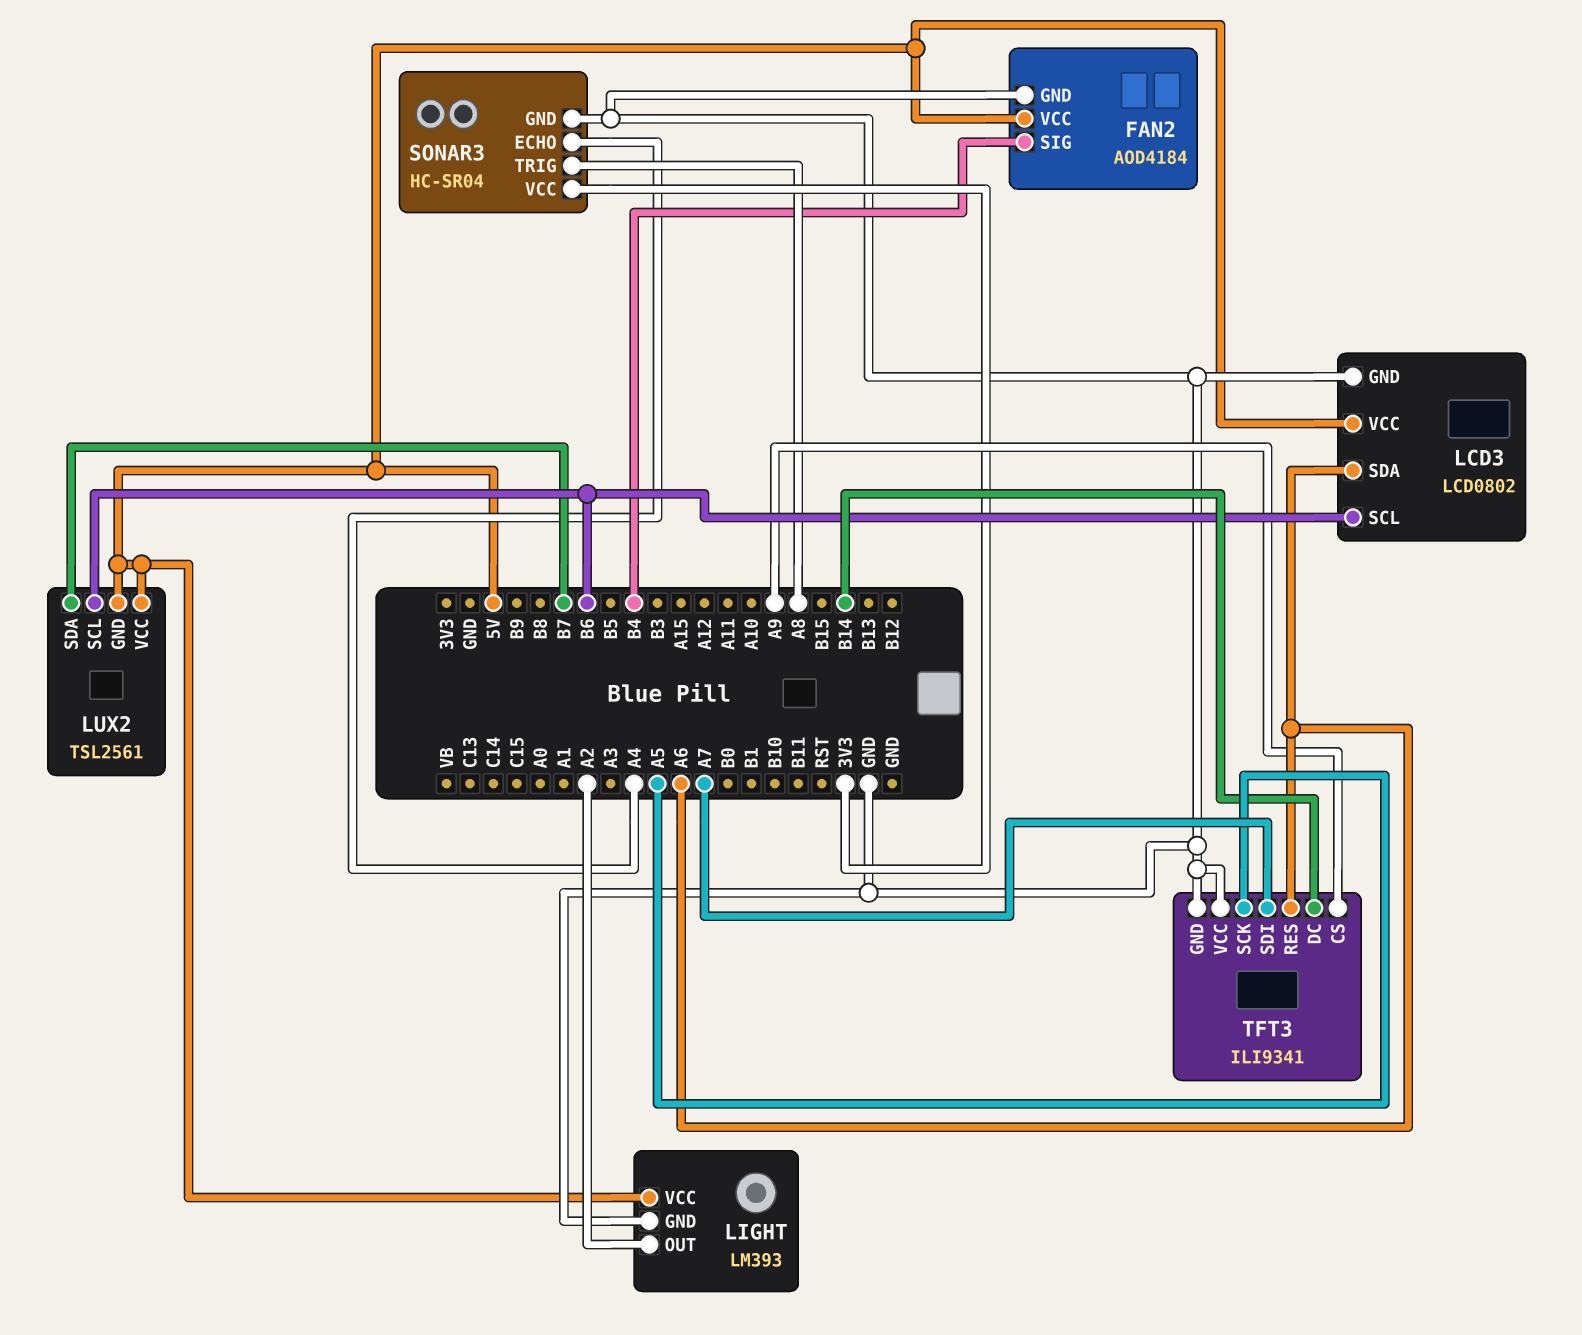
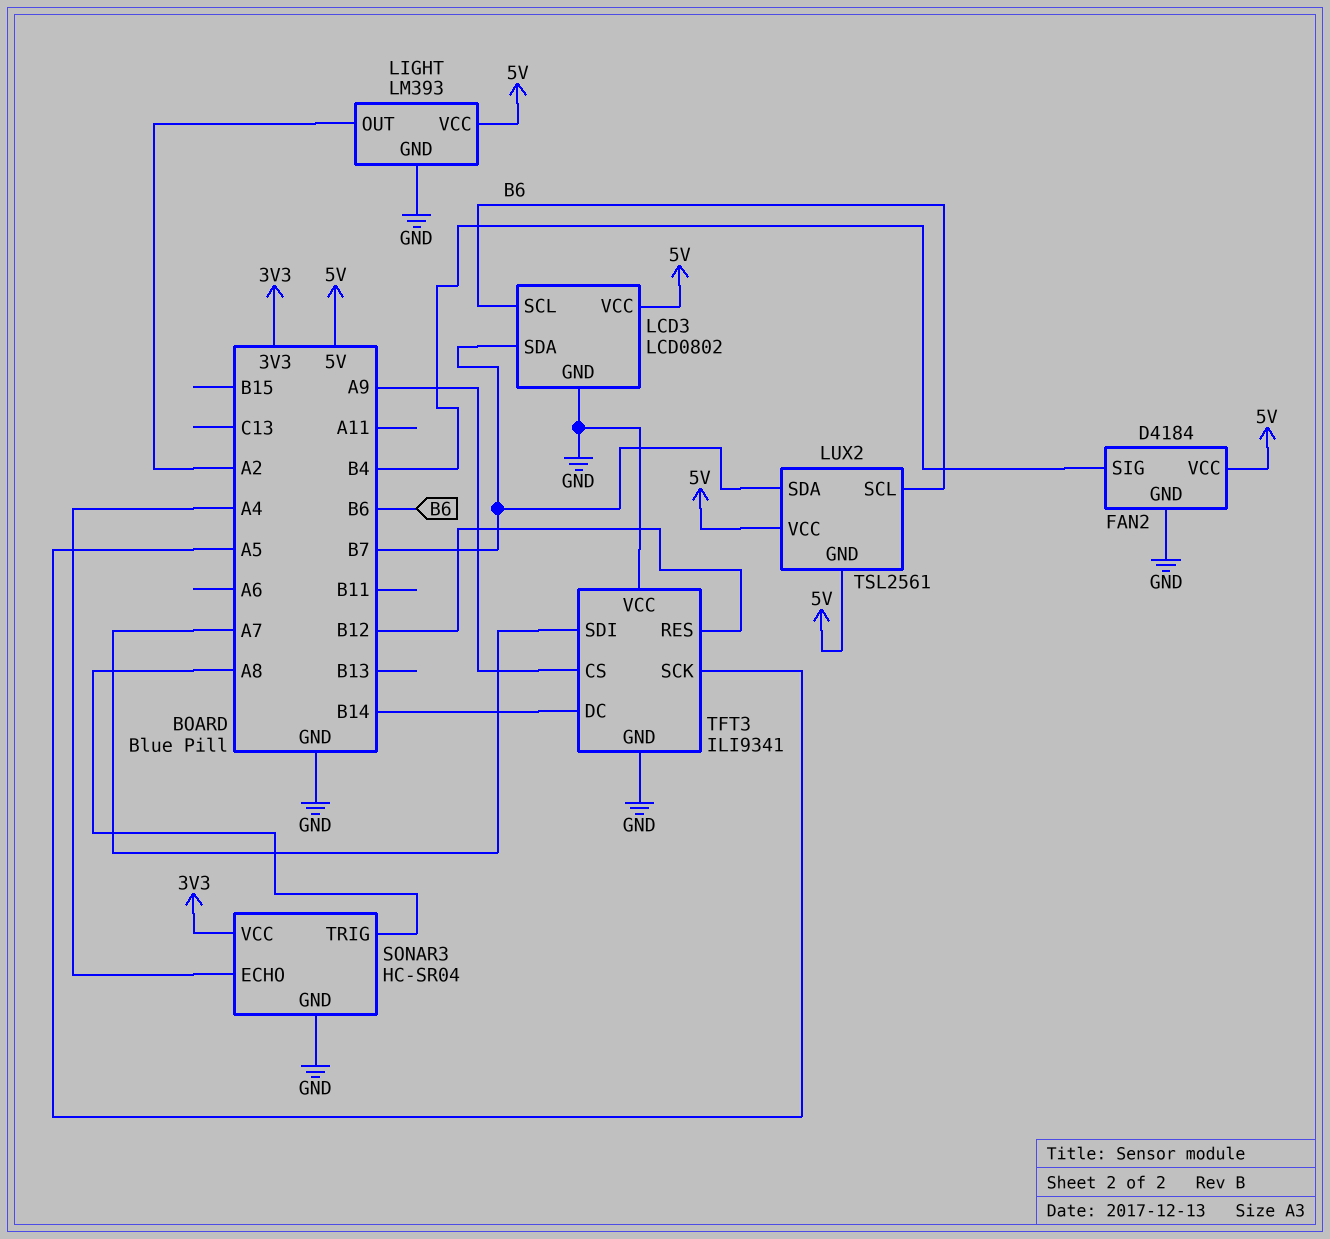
FAN2: AOD4184 -> D4184
LCD3 pin SDA: A6 -> B7
TFT3 pin RES: A6 -> B12

